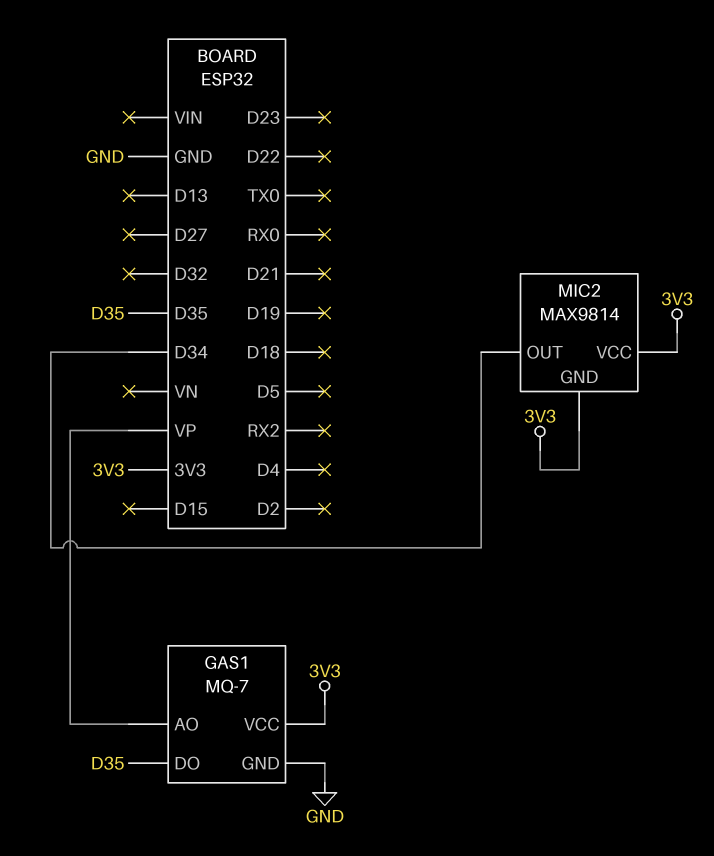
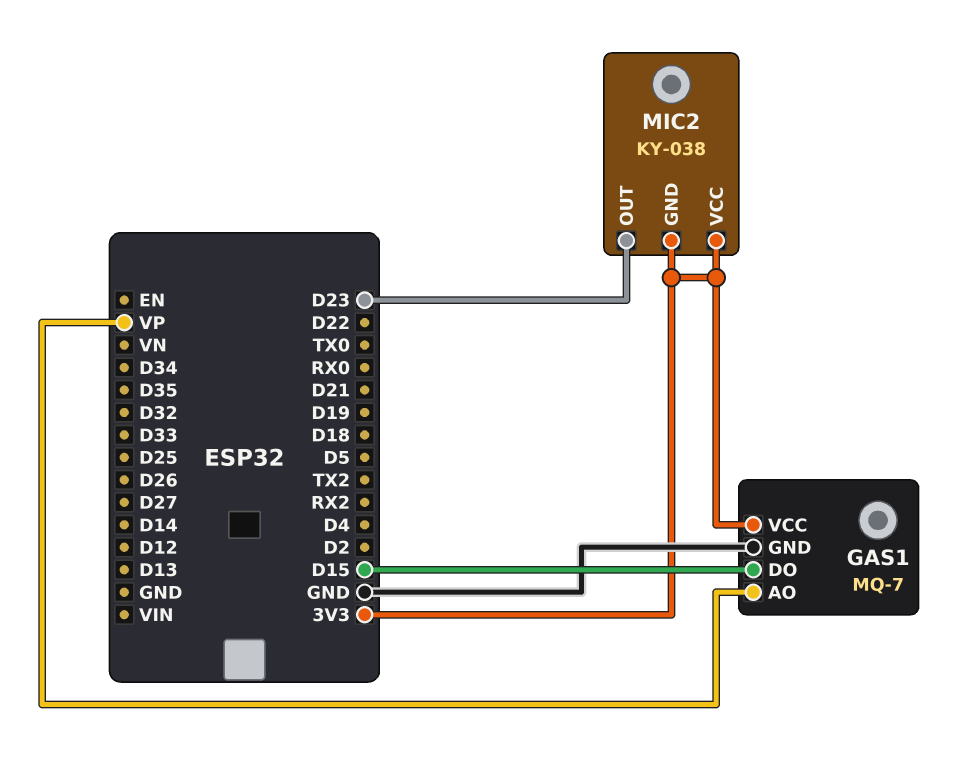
GAS1 pin DO: D35 -> D15
MIC2: MAX9814 -> KY-038
MIC2 pin OUT: D34 -> D23

